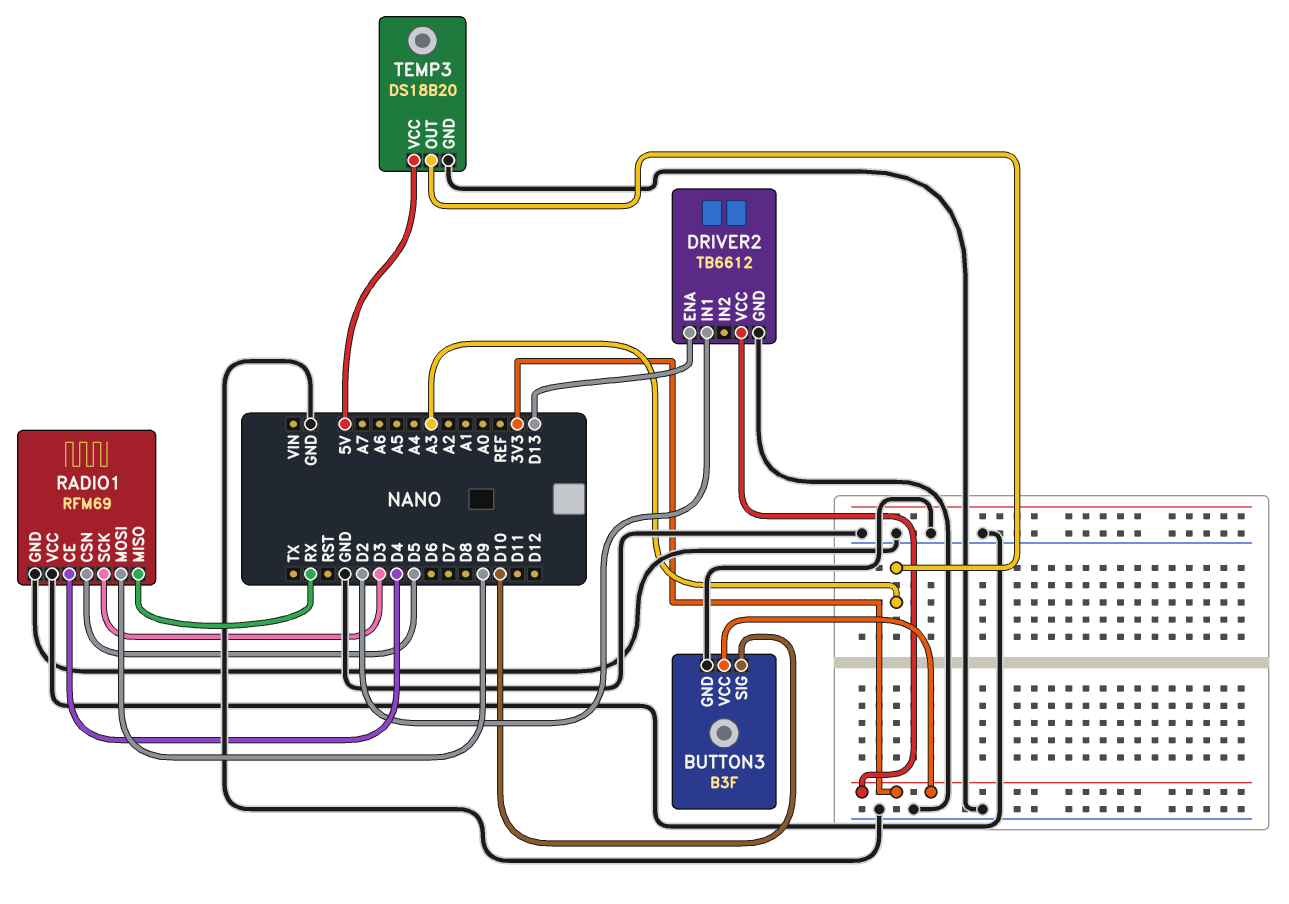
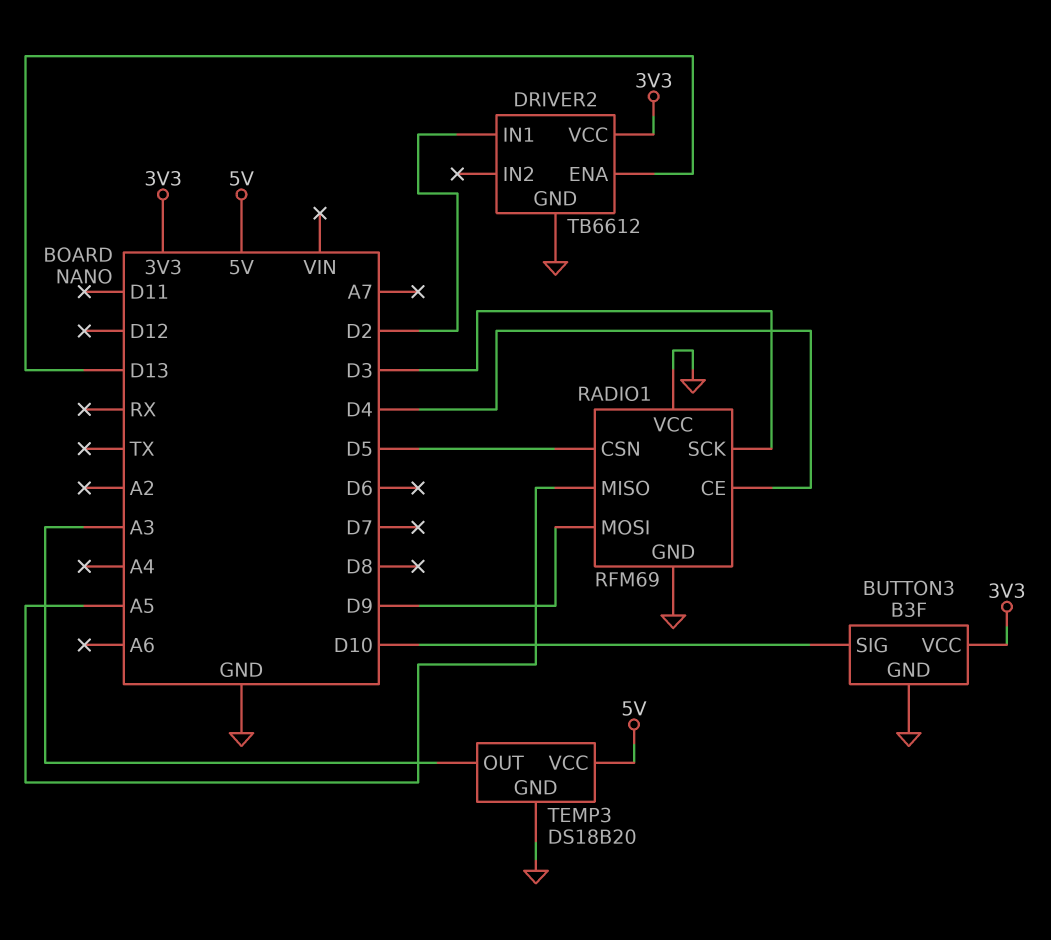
RADIO1 pin MISO: RX -> A5

